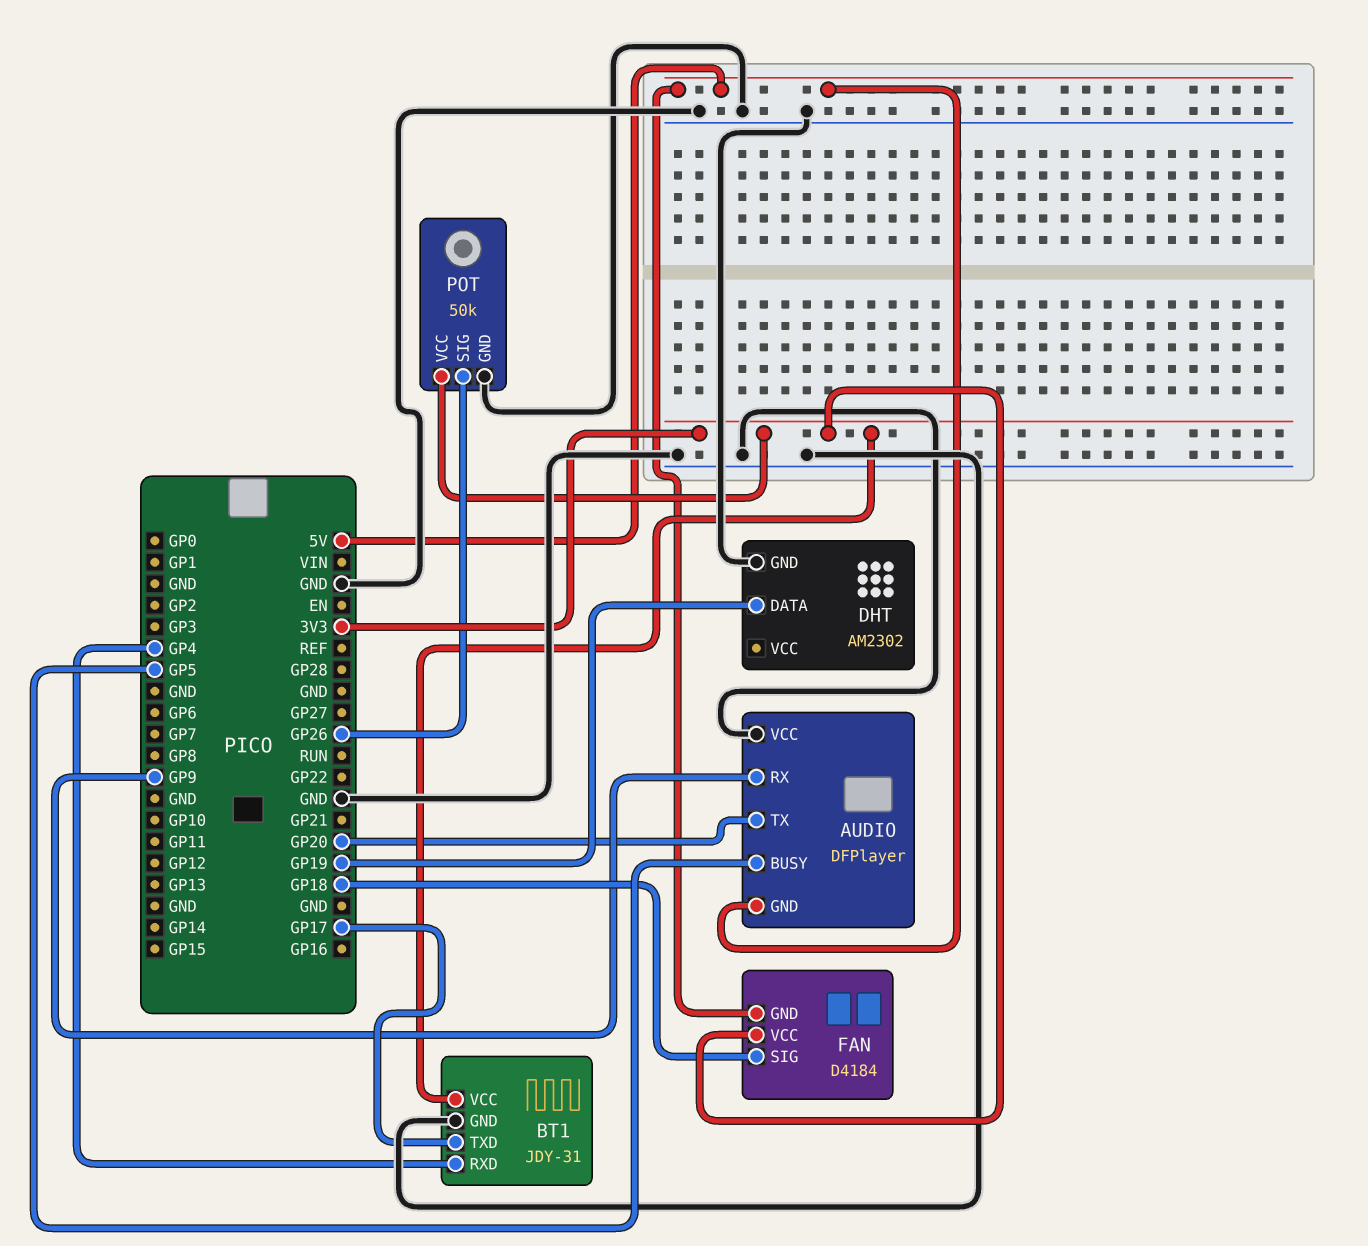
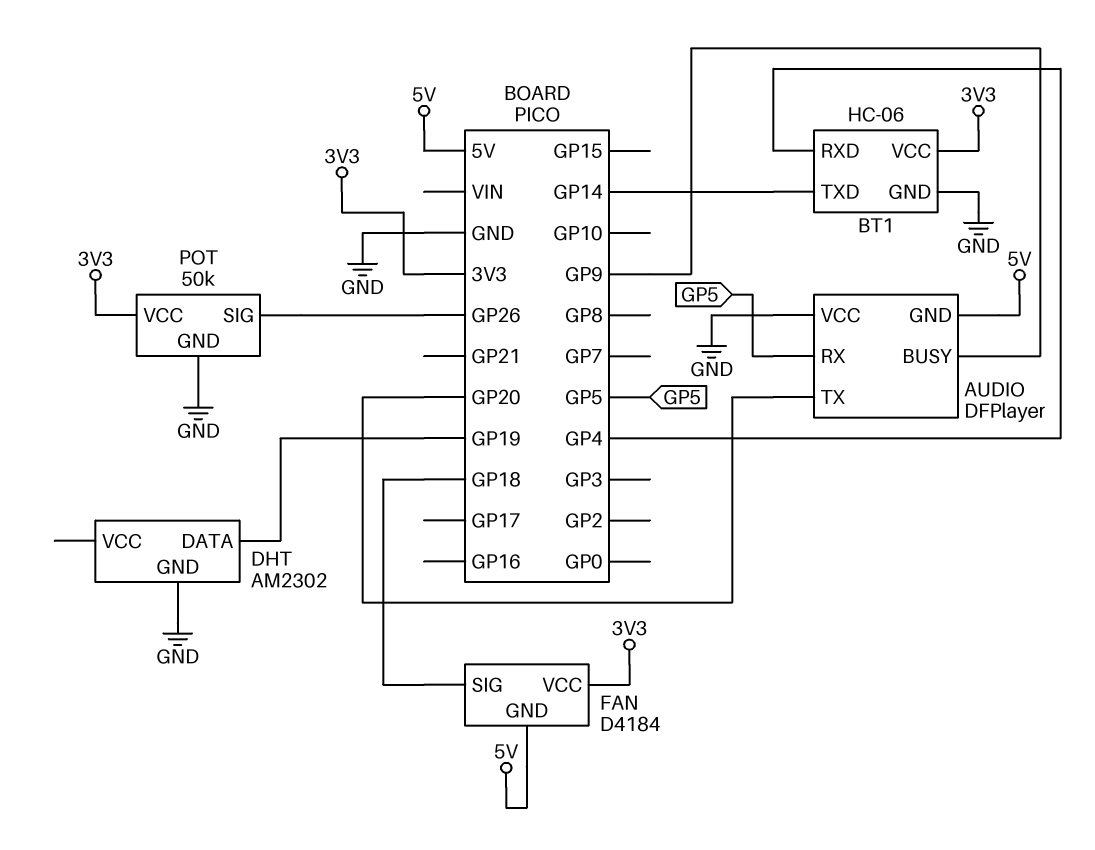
AUDIO pin BUSY: GP5 -> GP9
AUDIO pin RX: GP9 -> GP5
BT1: JDY-31 -> HC-06
BT1 pin TXD: GP17 -> GP14

